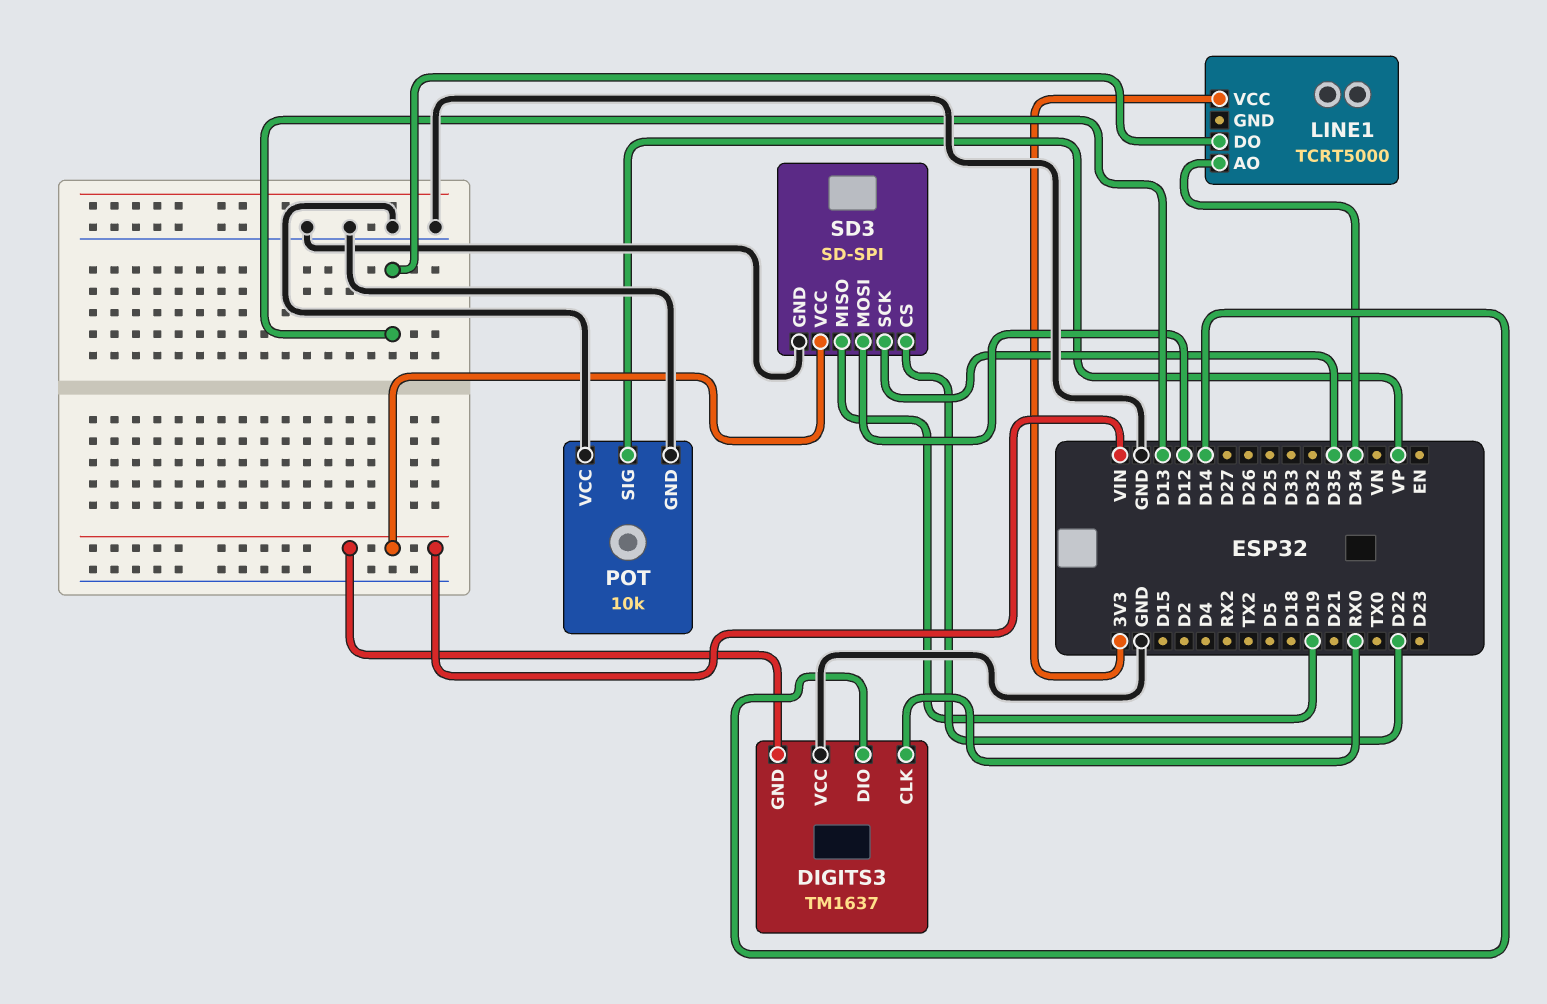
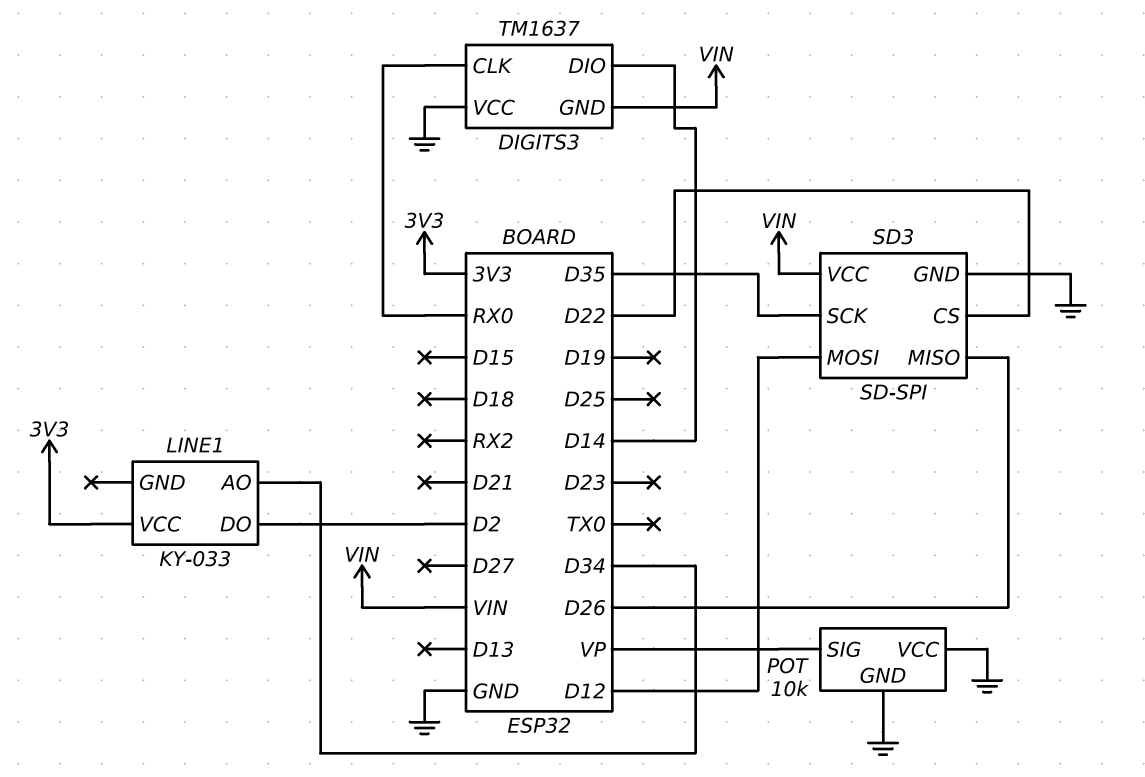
LINE1: TCRT5000 -> KY-033
LINE1 pin DO: D13 -> D2
SD3 pin MISO: D19 -> D26

